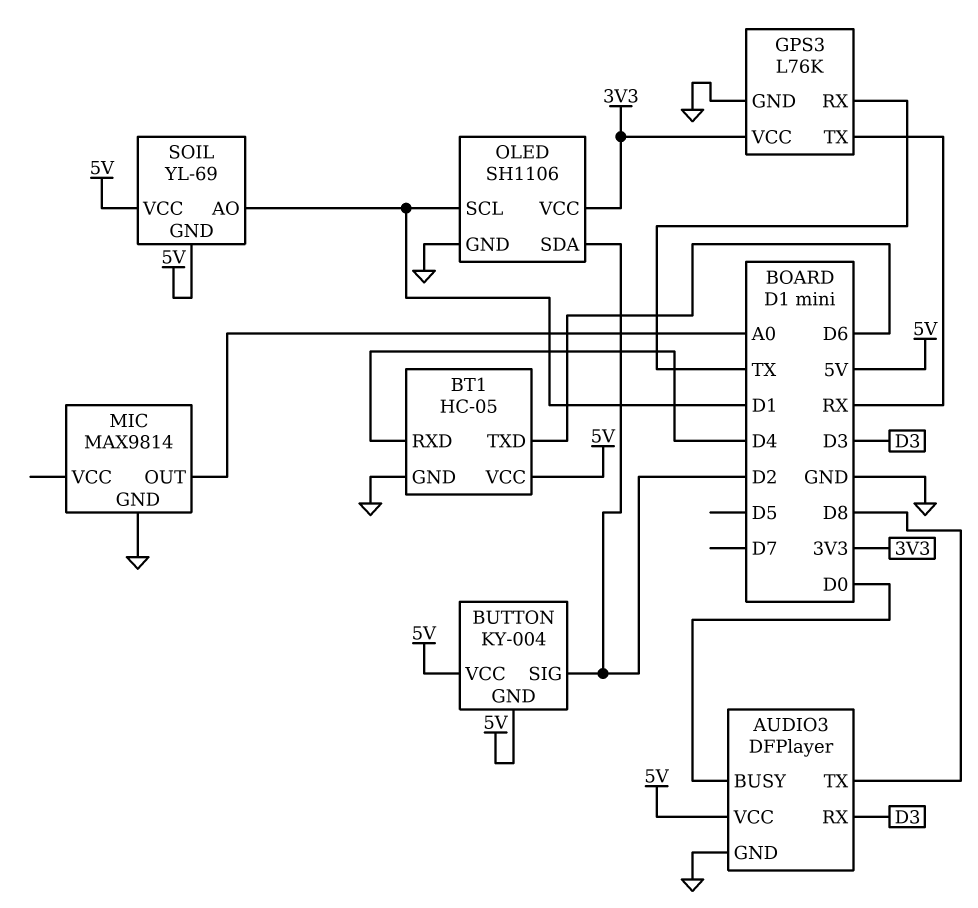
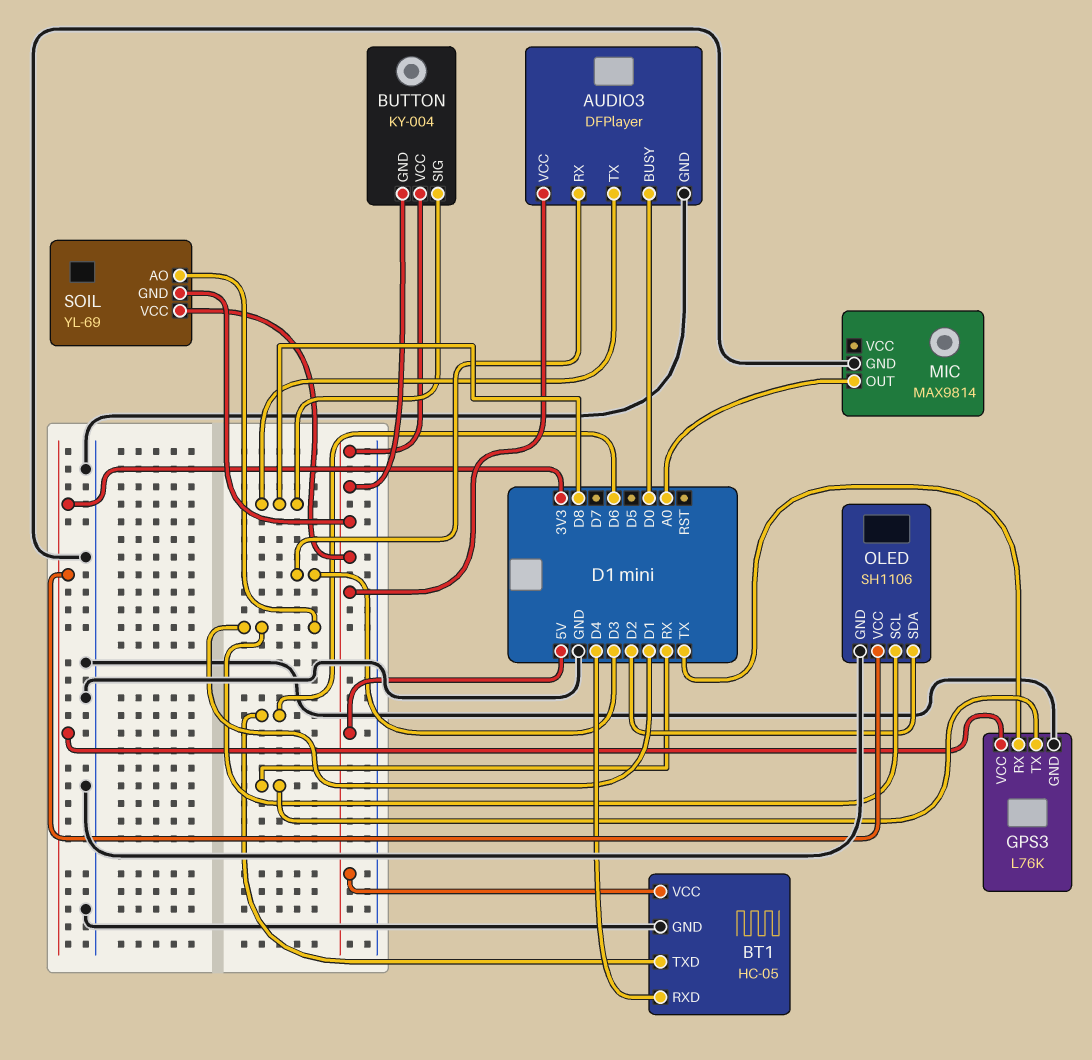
BUTTON pin SIG: D2 -> D8

